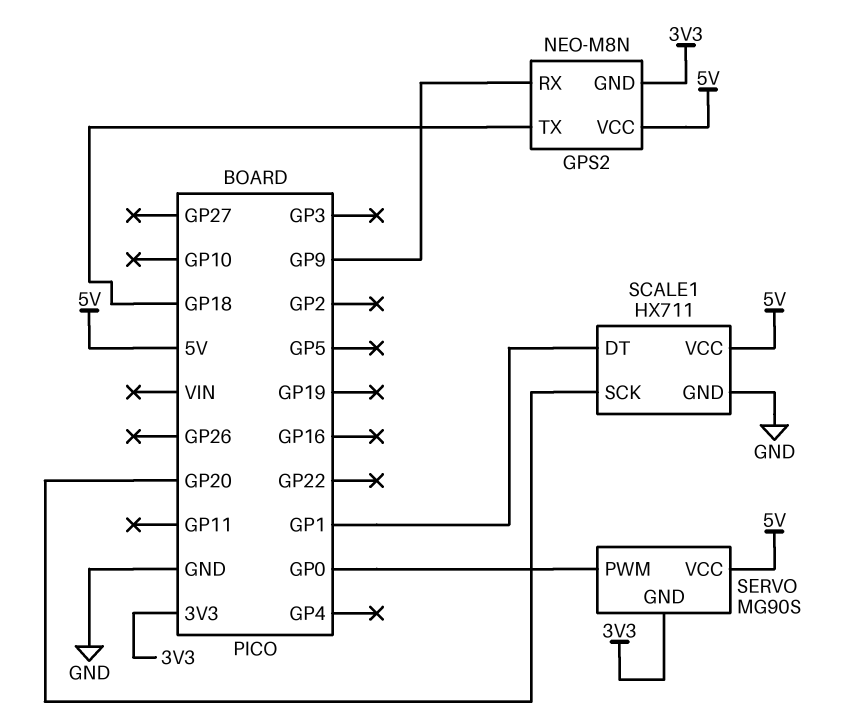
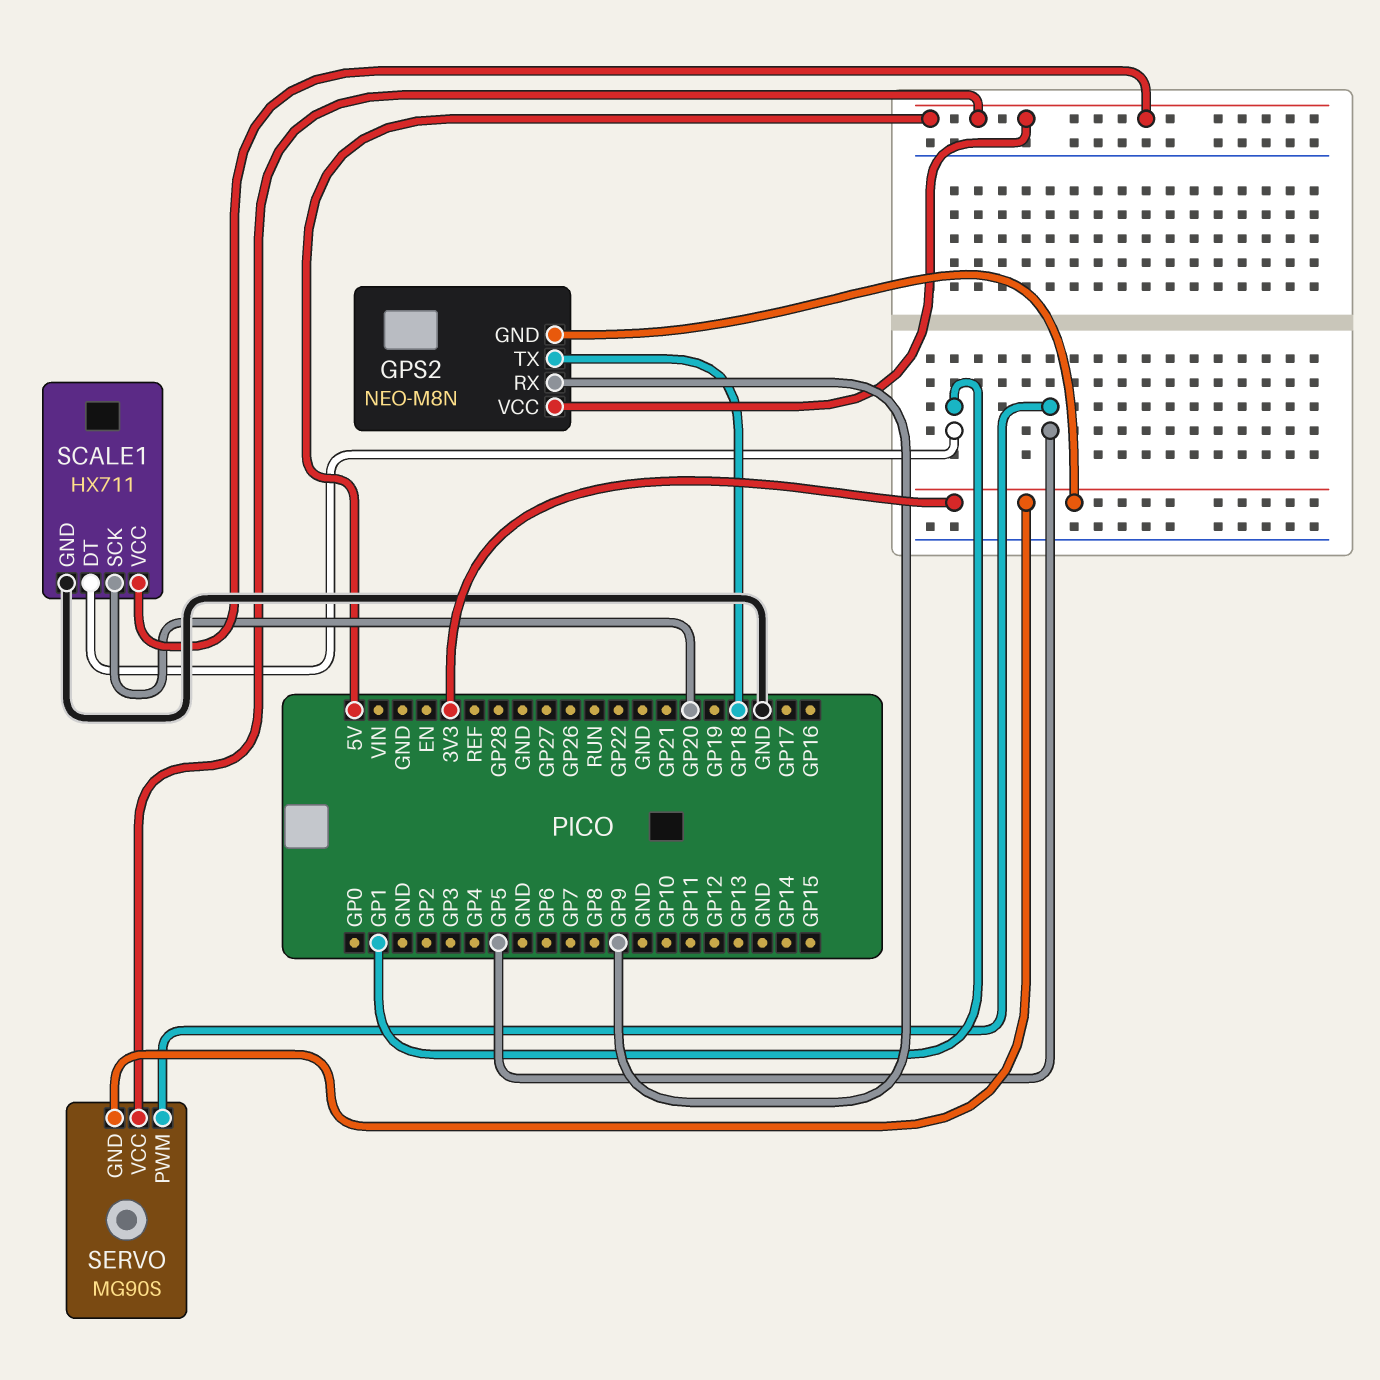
SERVO pin PWM: GP0 -> GP5

